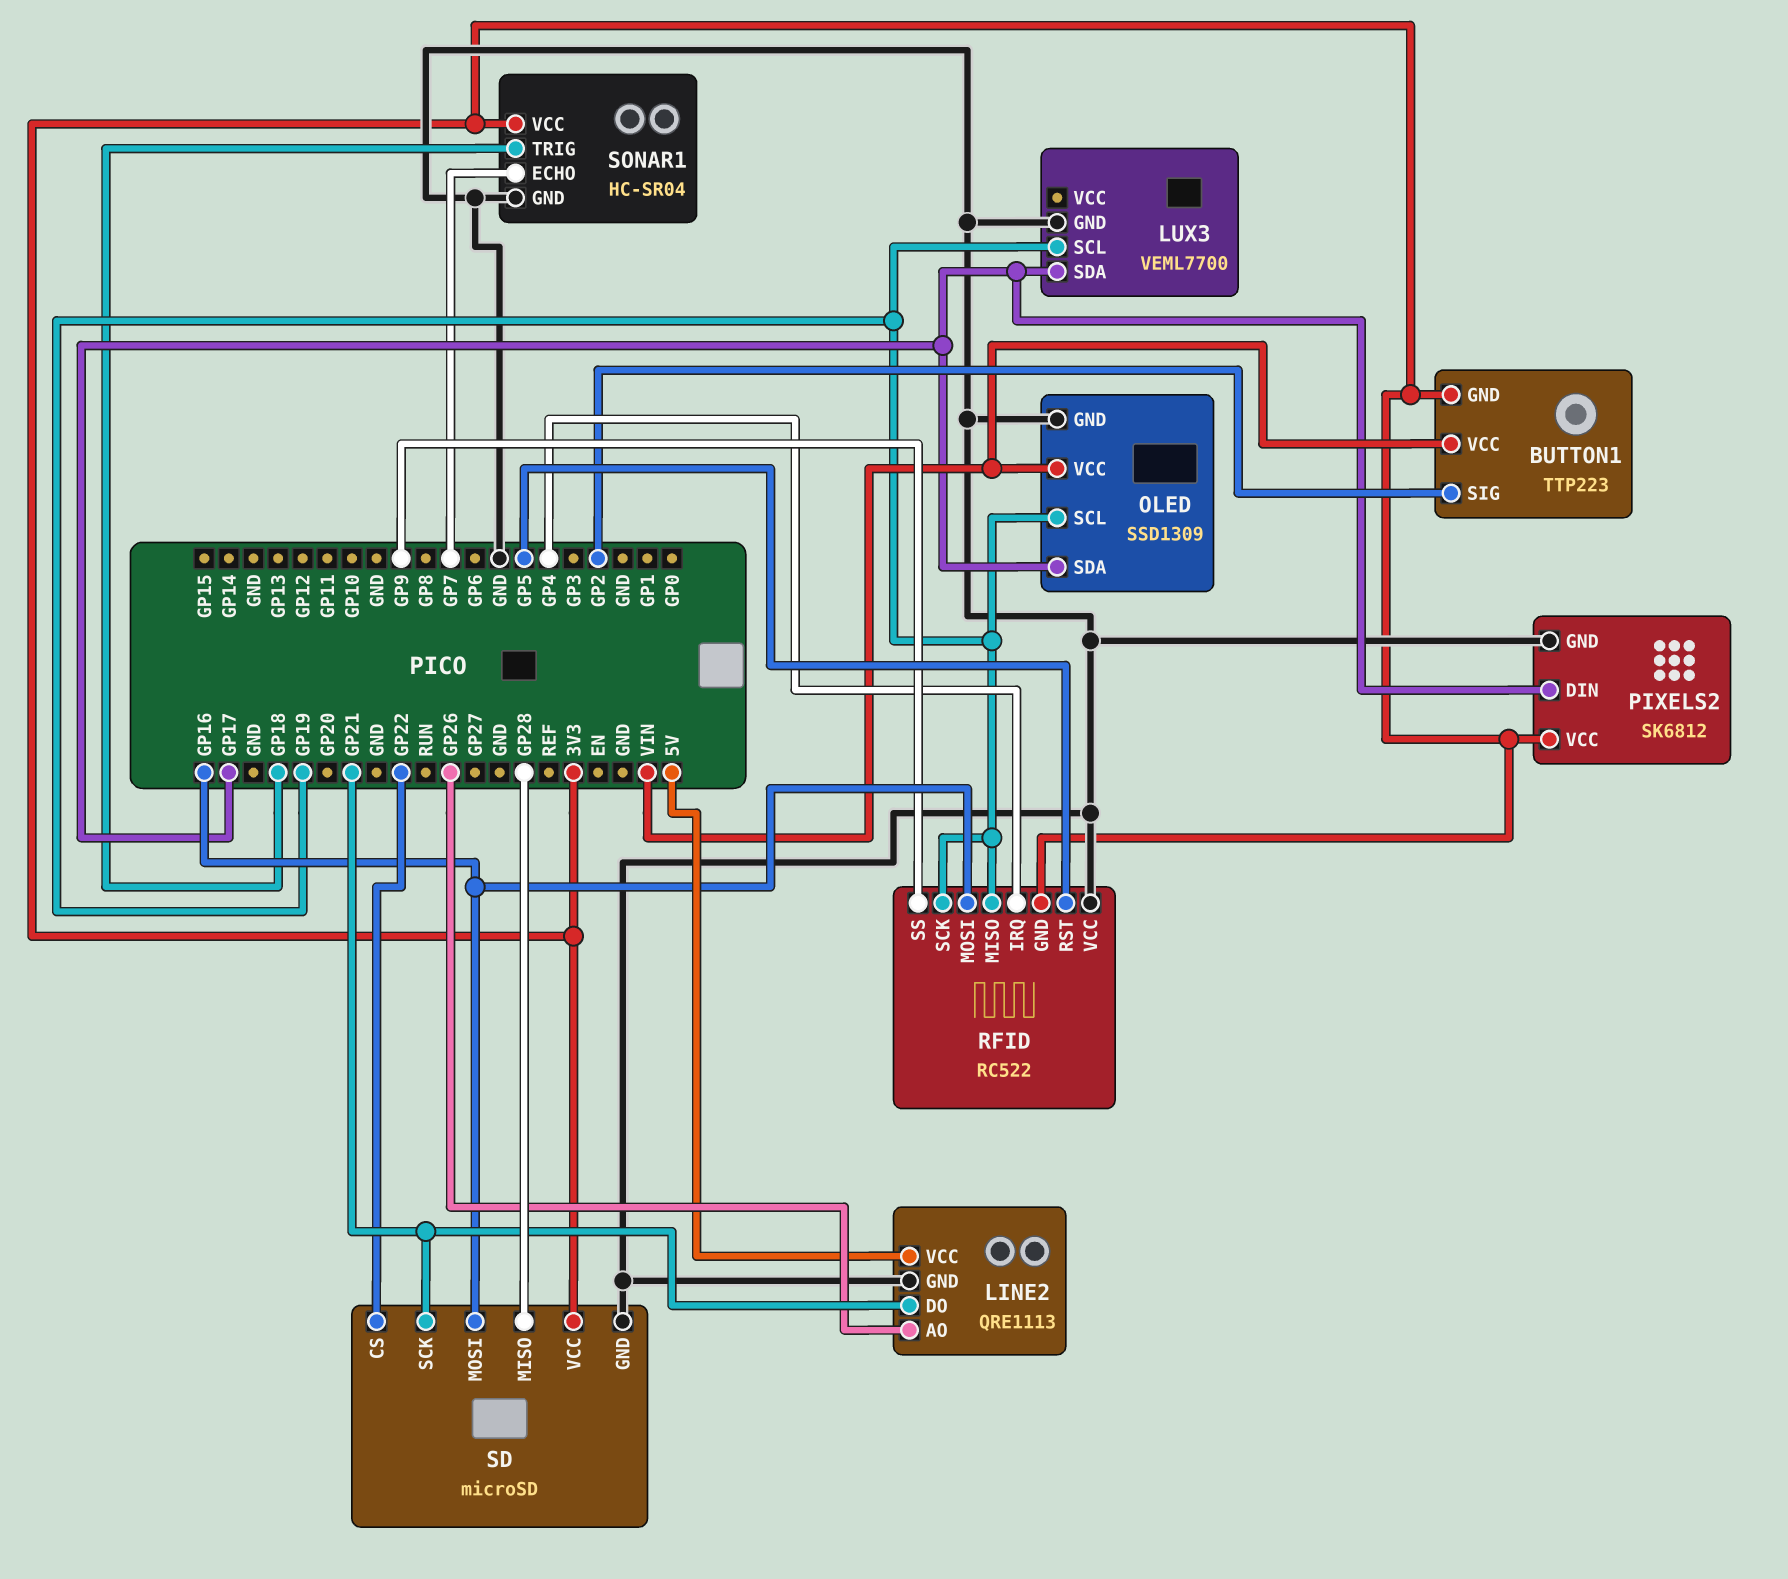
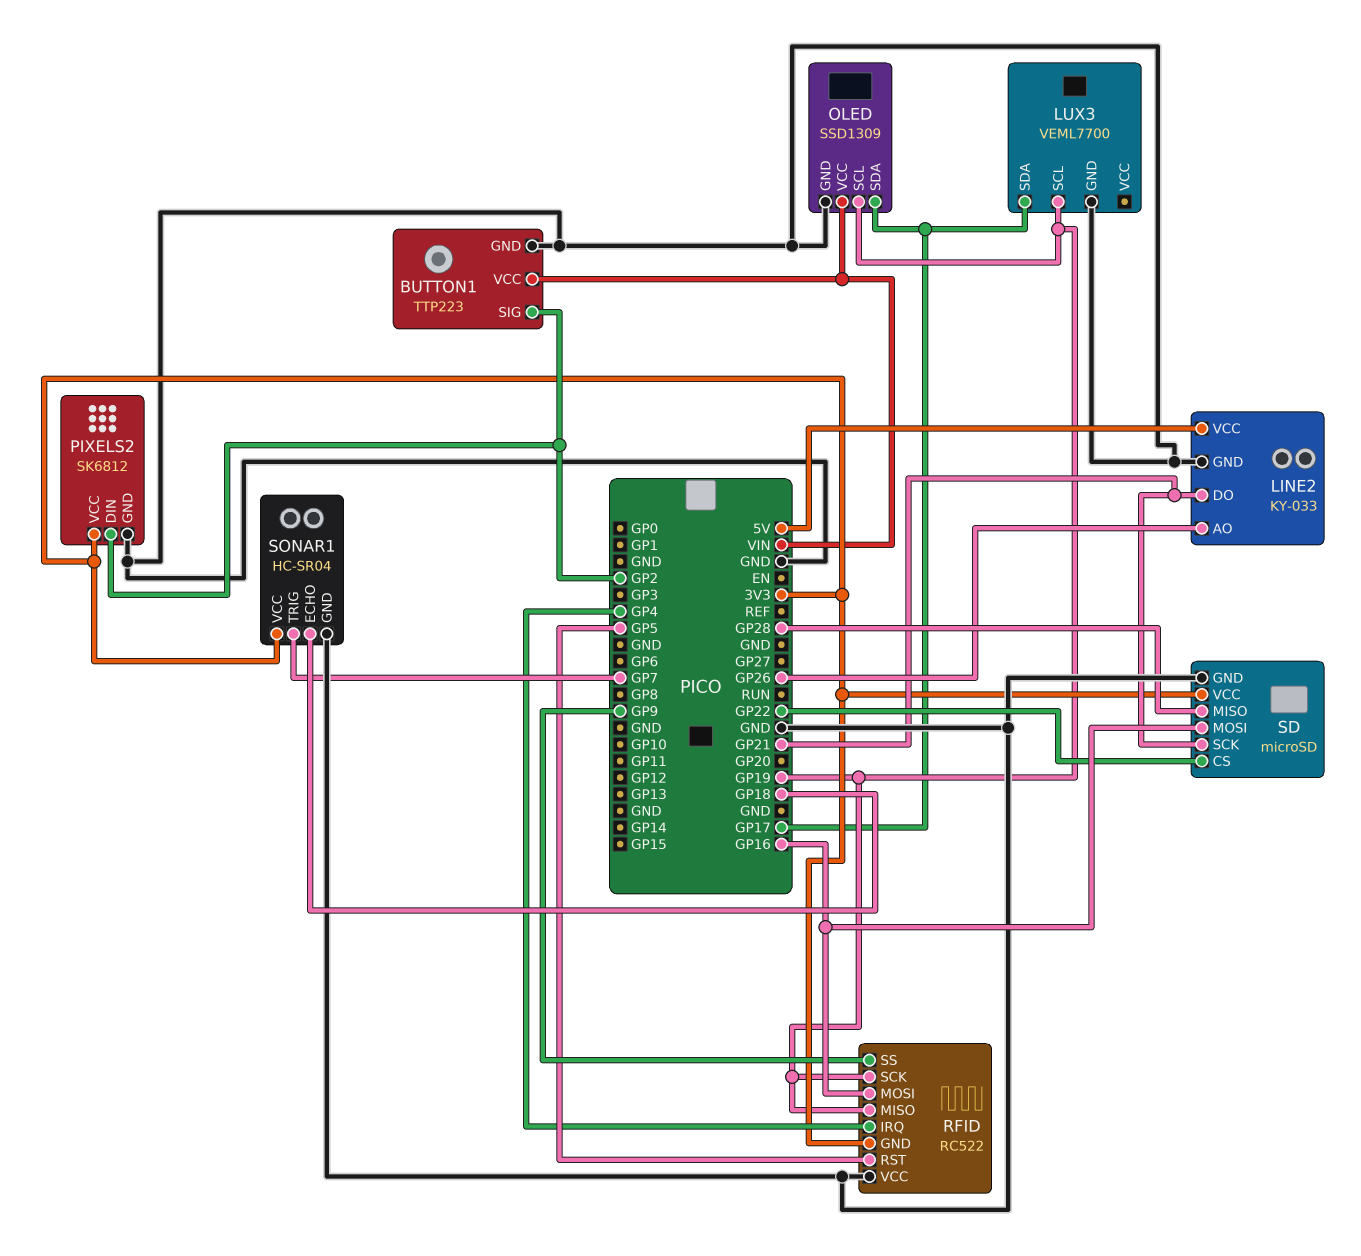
BUTTON1 pin GND: 3V3 -> GND
LINE2: QRE1113 -> KY-033
PIXELS2 pin DIN: GP17 -> GP2
SONAR1 pin ECHO: GP7 -> GP18
SONAR1 pin TRIG: GP18 -> GP7

